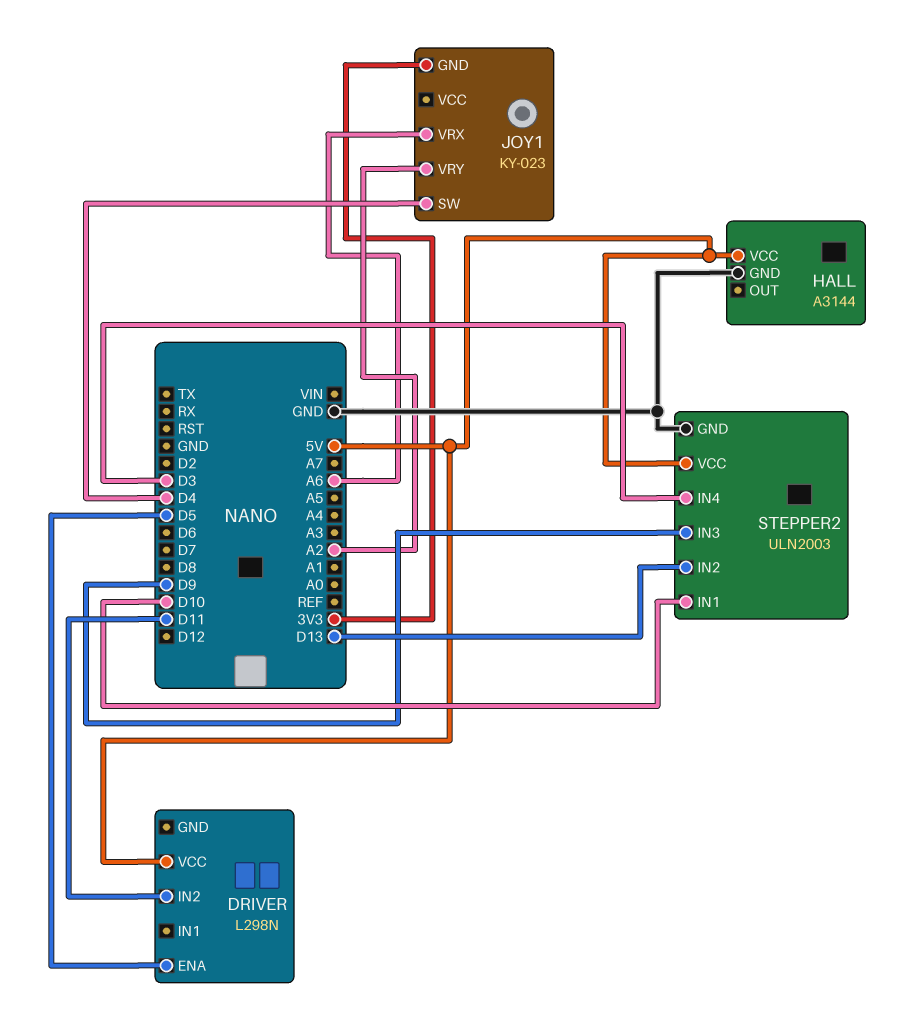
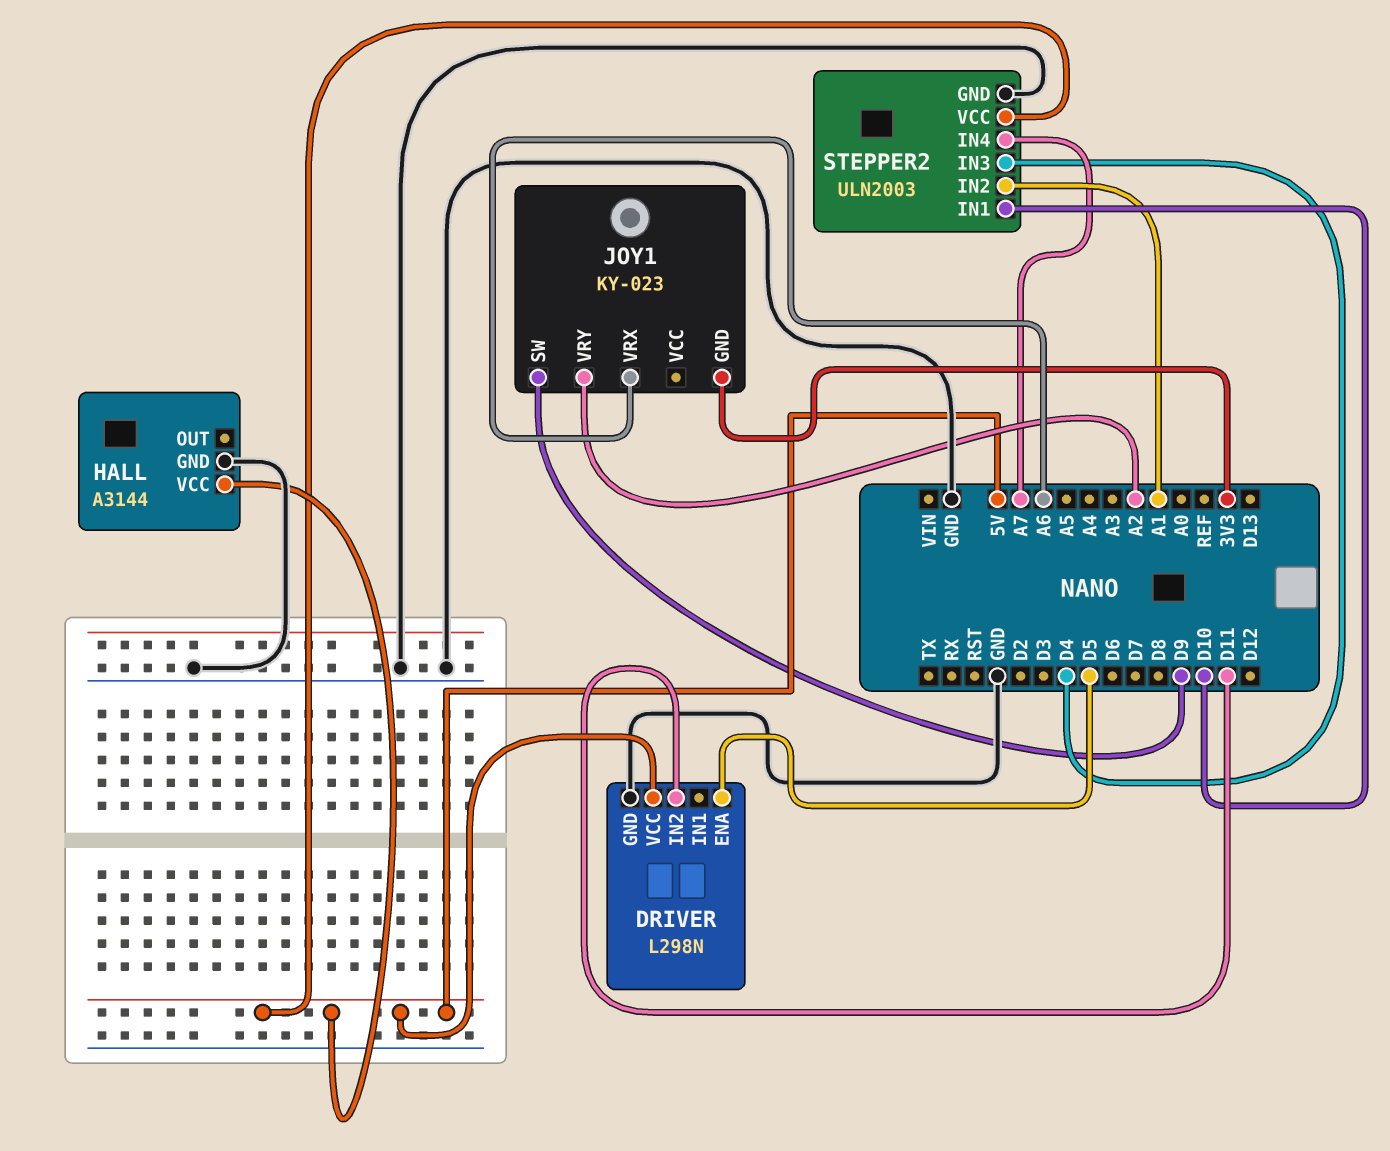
DRIVER pin GND: none -> GND
JOY1 pin SW: D4 -> D9
STEPPER2 pin IN2: D13 -> A1
STEPPER2 pin IN3: D9 -> D4
STEPPER2 pin IN4: D3 -> A7

